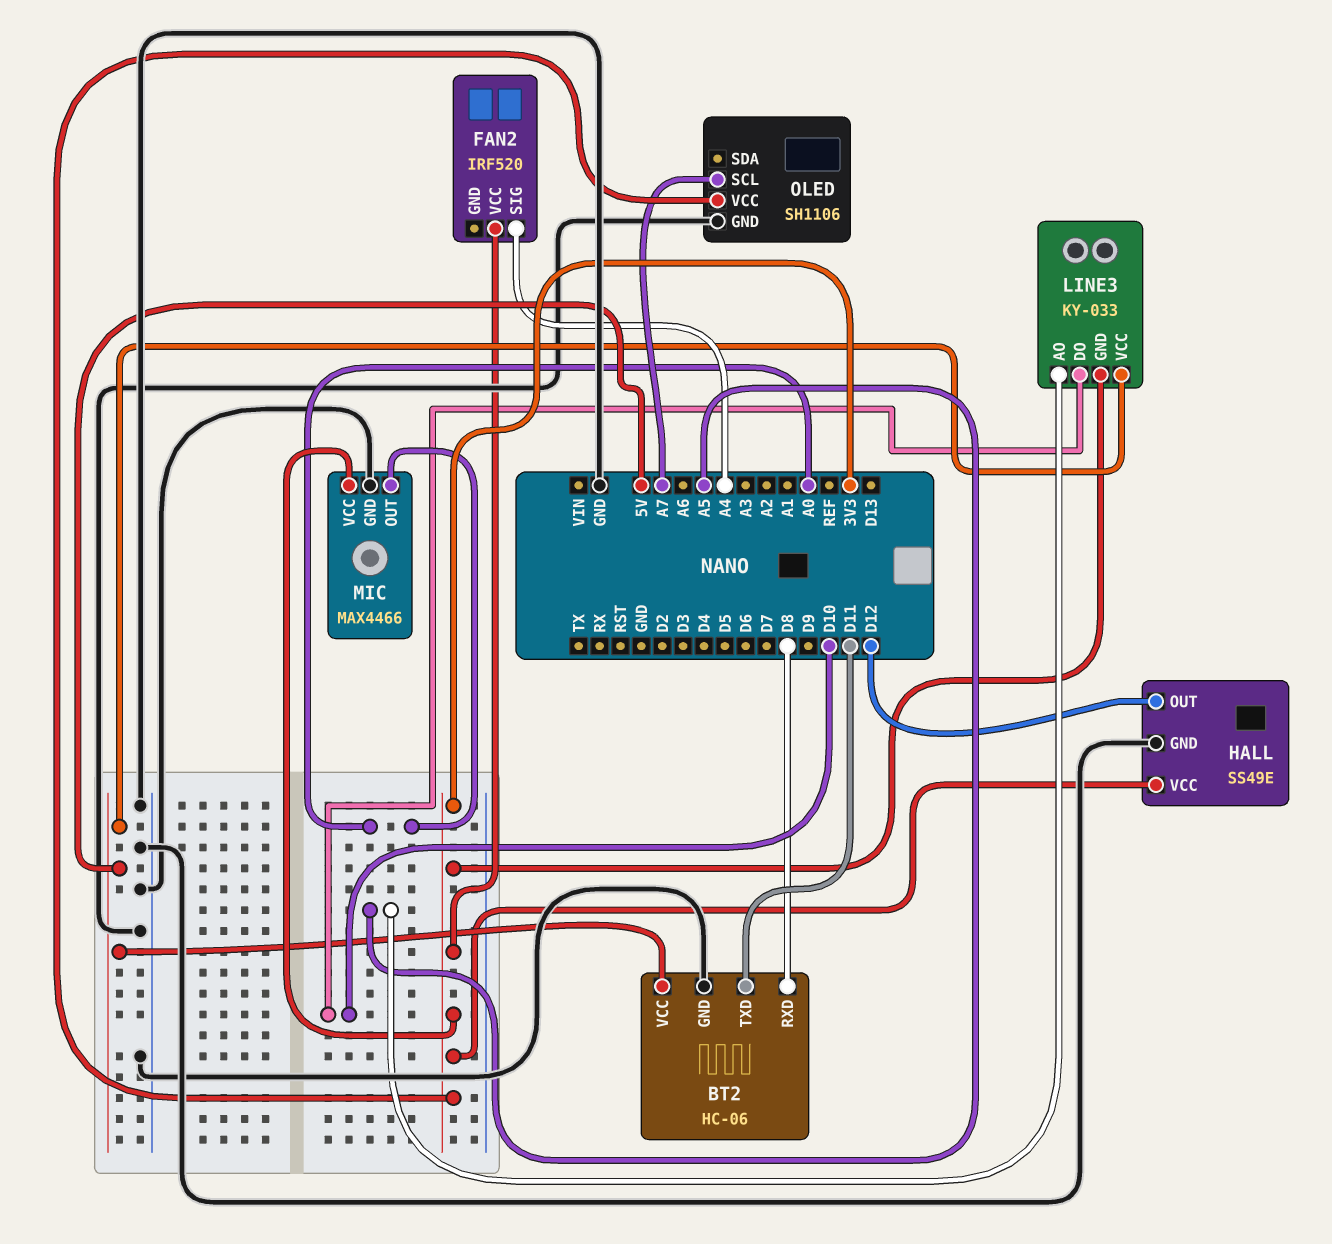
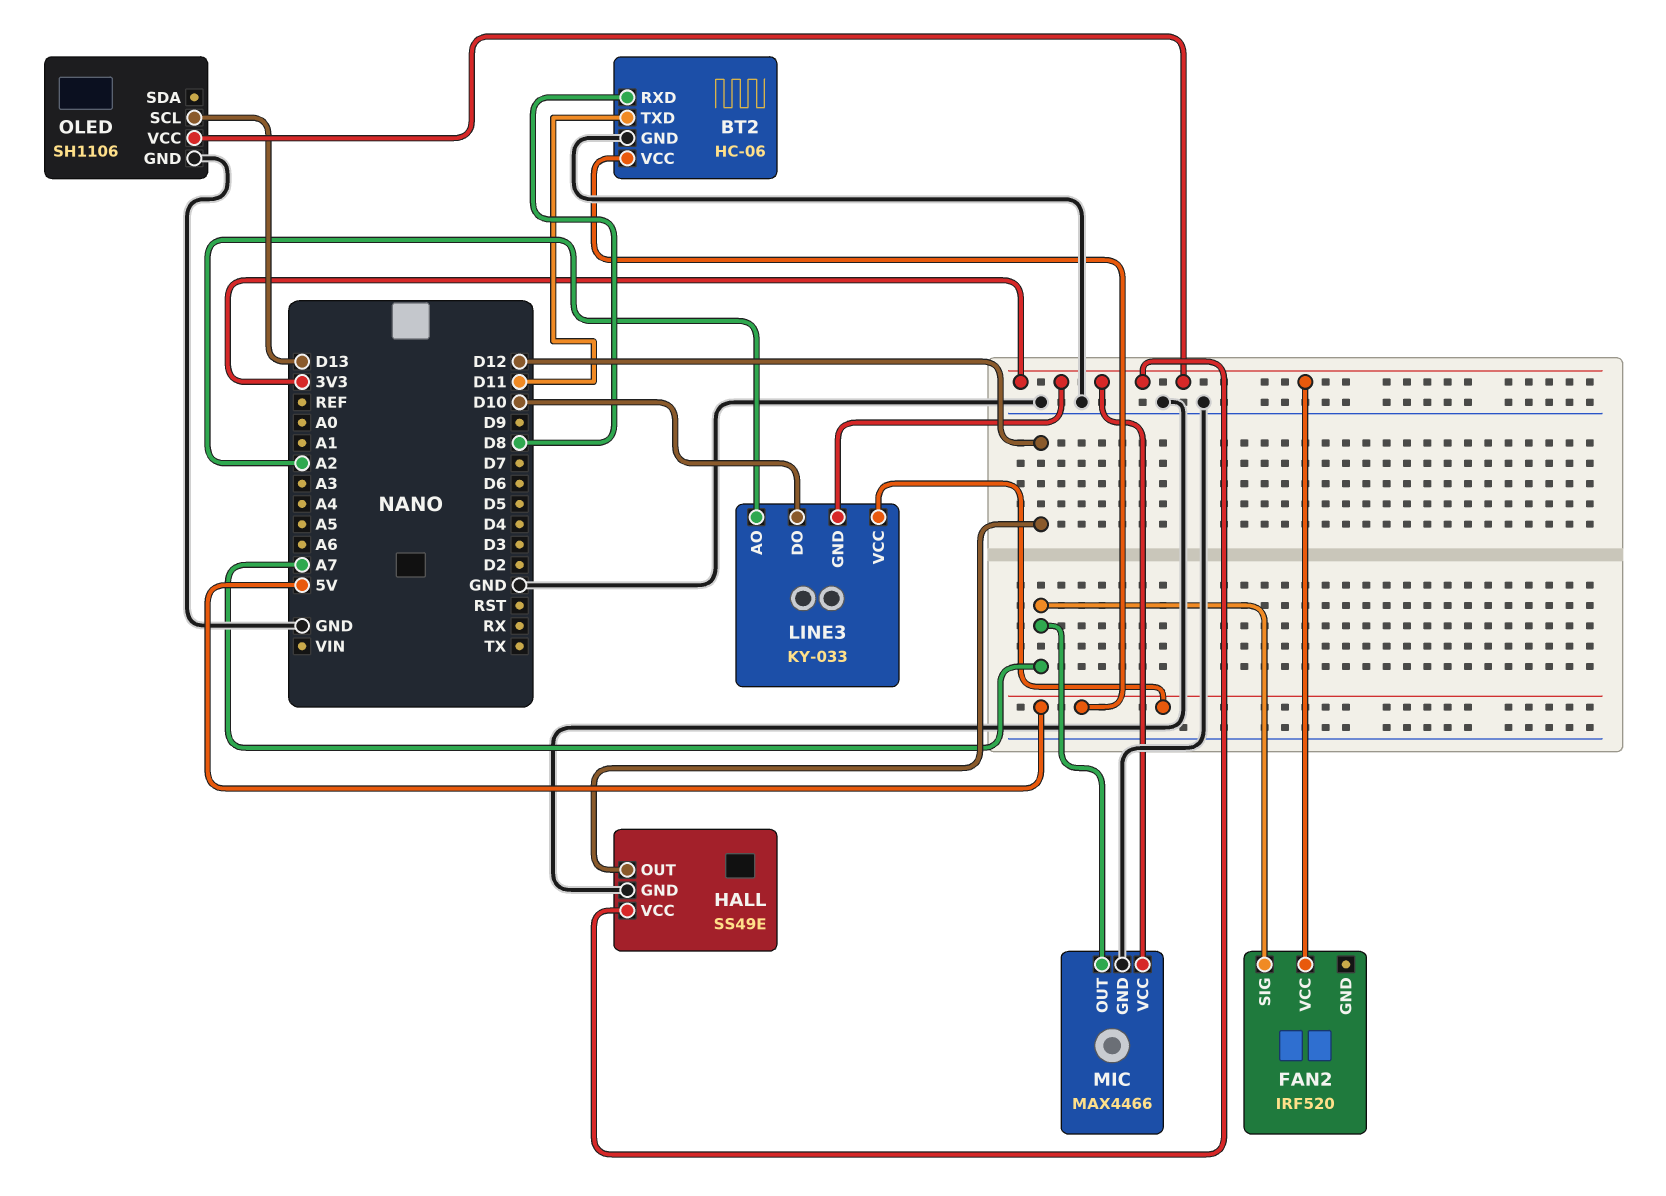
FAN2 pin SIG: A4 -> A7
LINE3 pin AO: A5 -> A2
MIC pin OUT: A0 -> A7
OLED pin SCL: A7 -> D13

